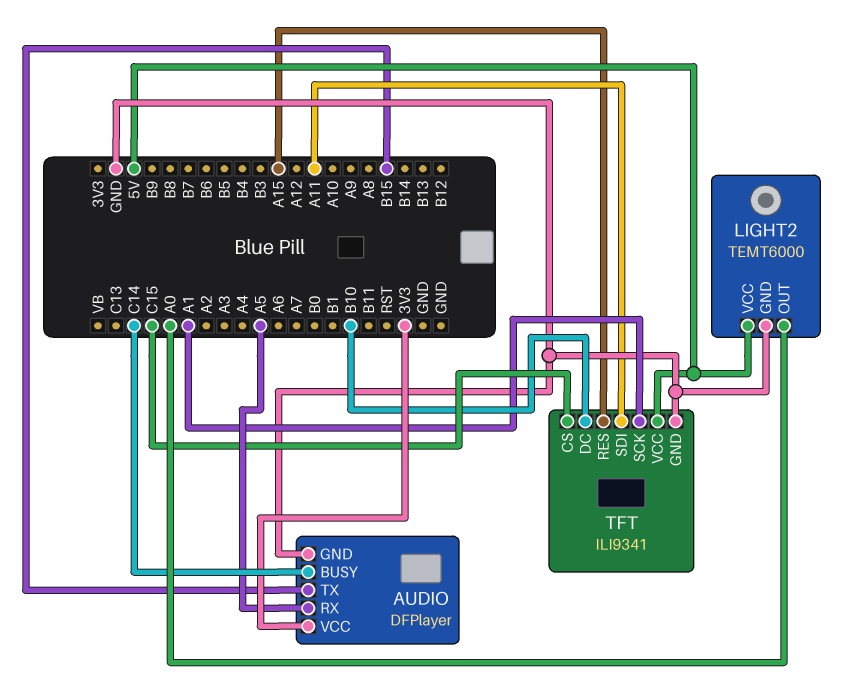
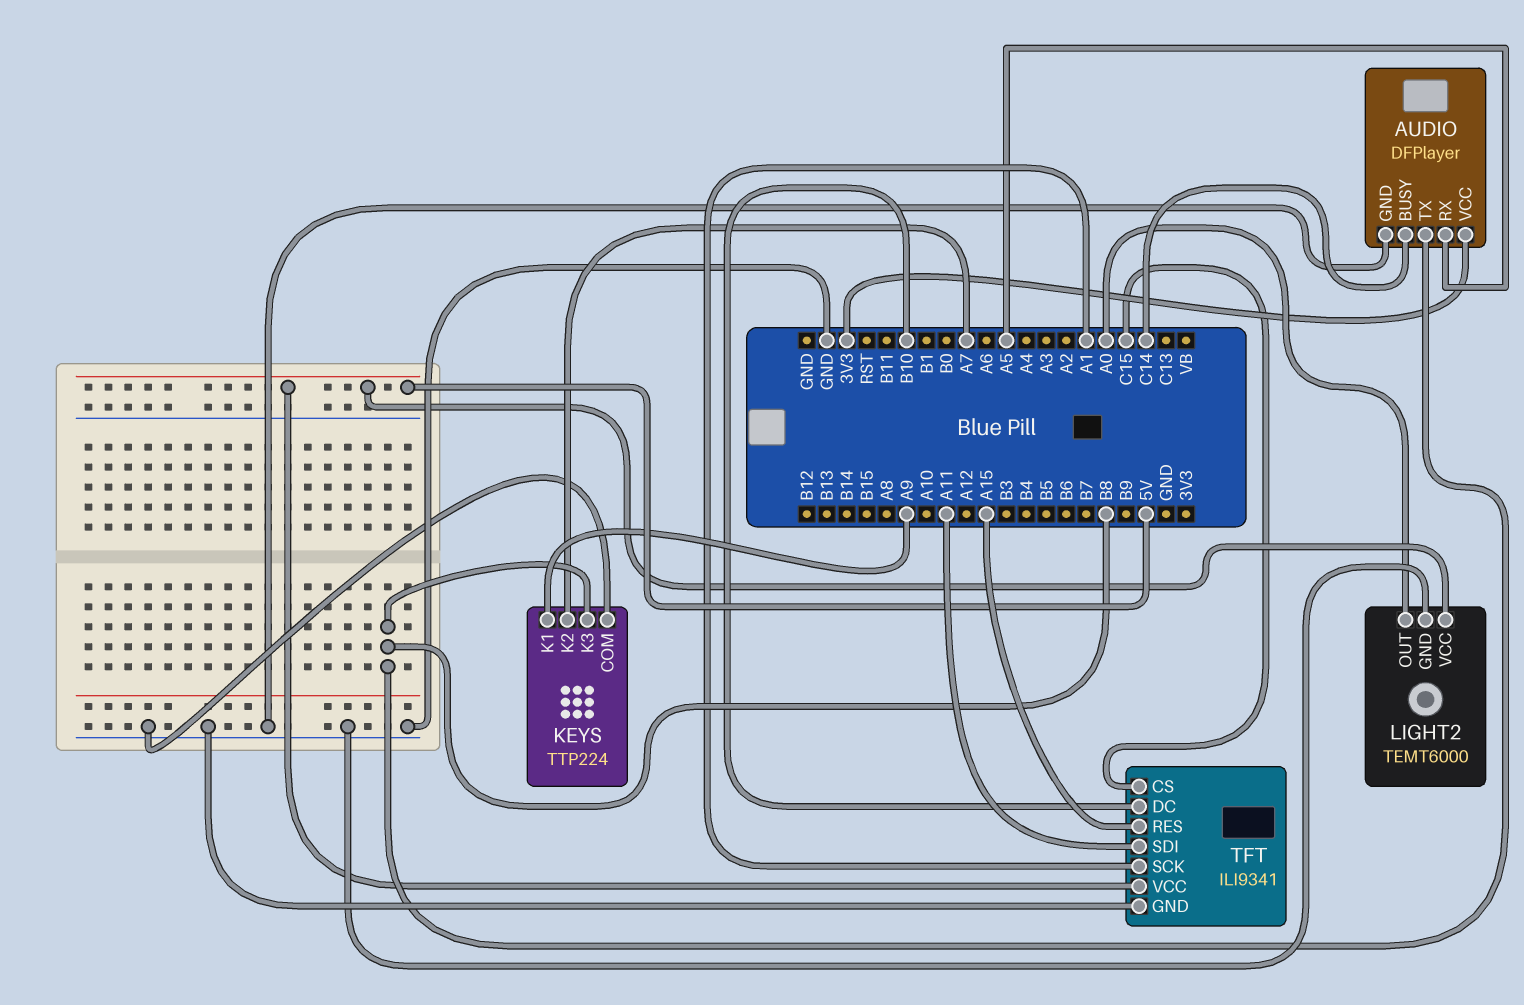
AUDIO pin TX: B15 -> B8
KEYS: none -> TTP224
KEYS pin COM: none -> GND
KEYS pin K1: none -> A9
KEYS pin K2: none -> A7
KEYS pin K3: none -> B8

